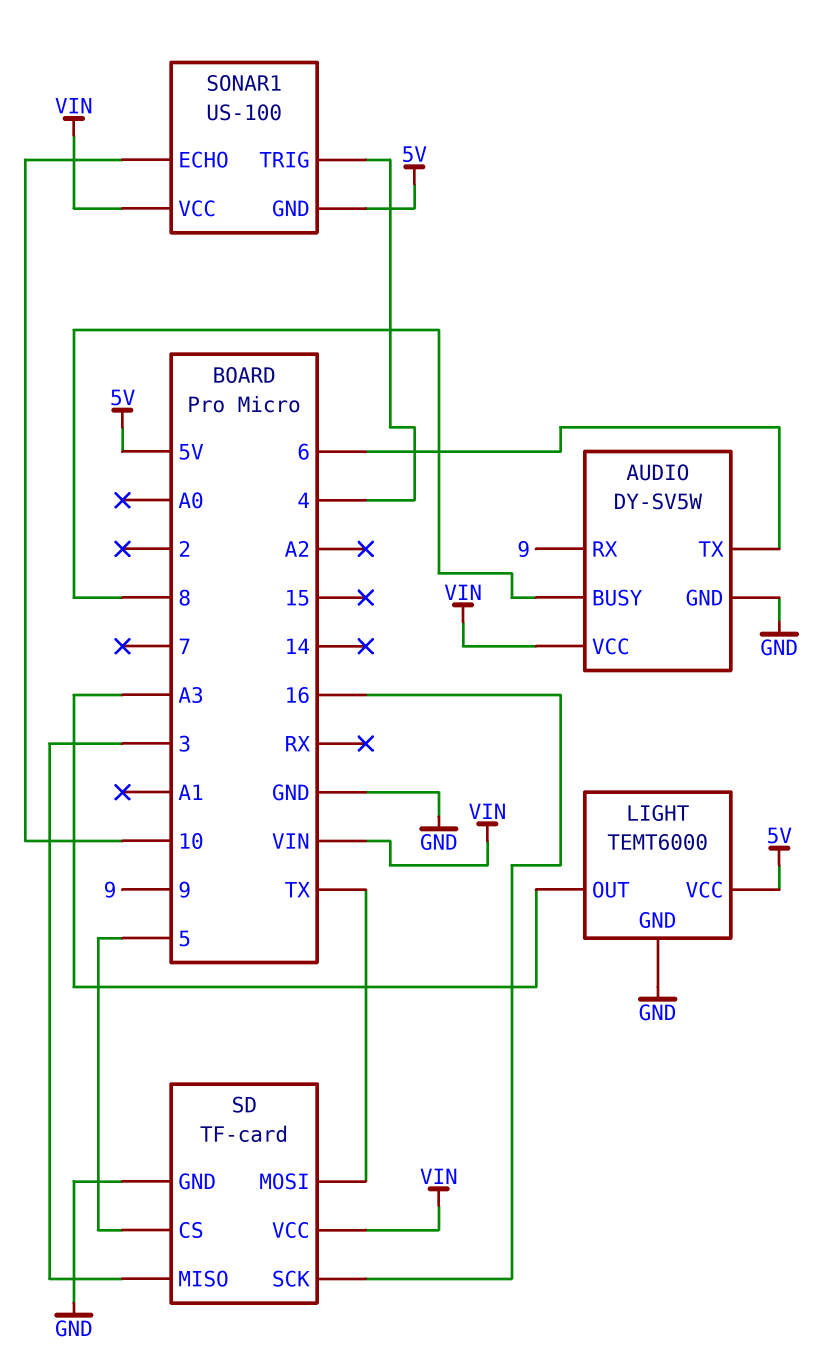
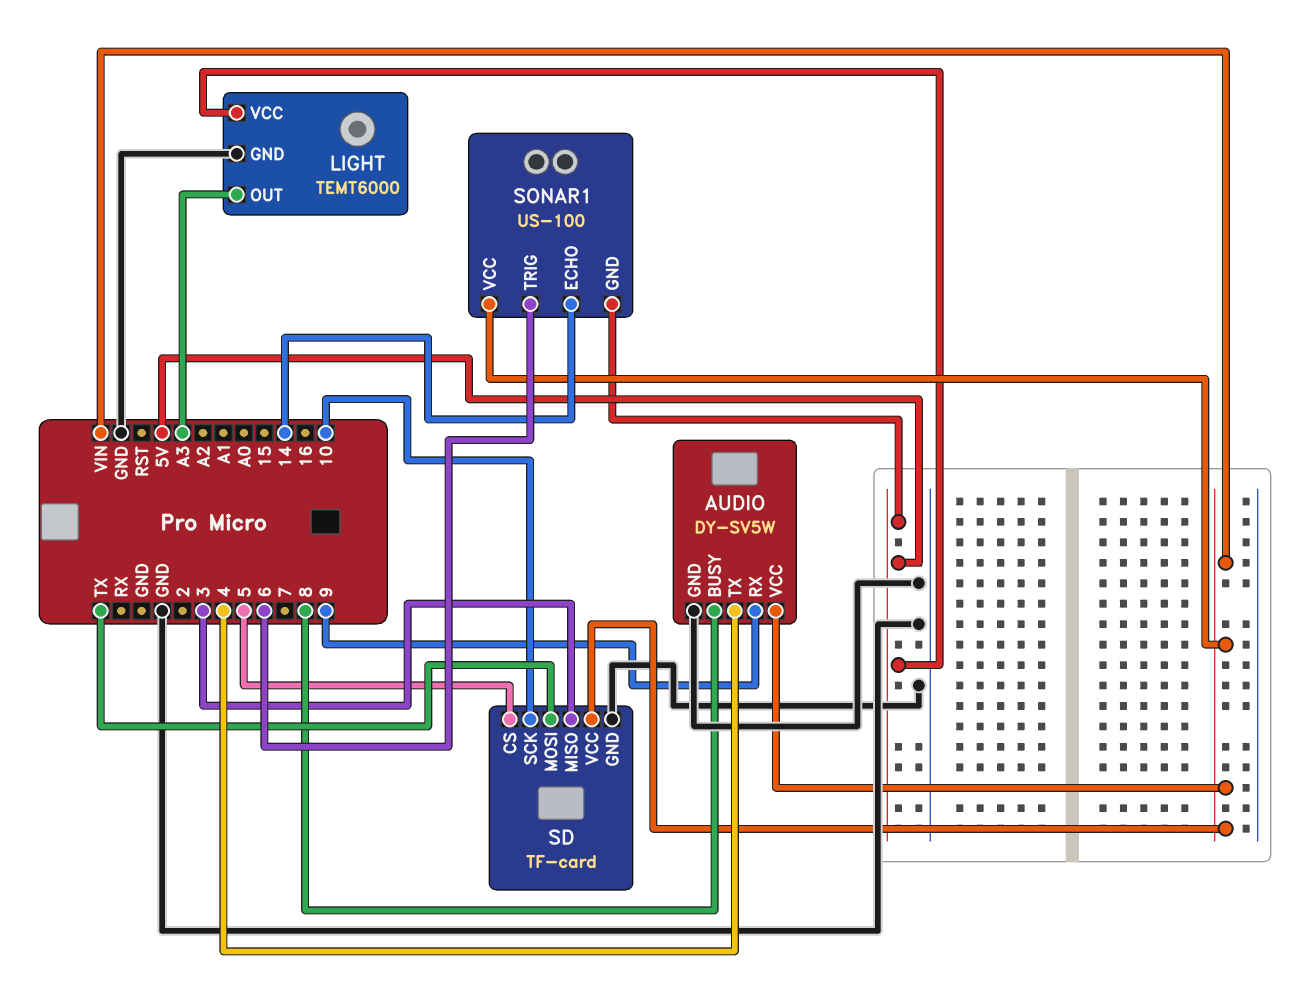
AUDIO pin TX: 6 -> 4
SD pin SCK: 16 -> 10
SONAR1 pin ECHO: 10 -> 14
SONAR1 pin TRIG: 4 -> 6

